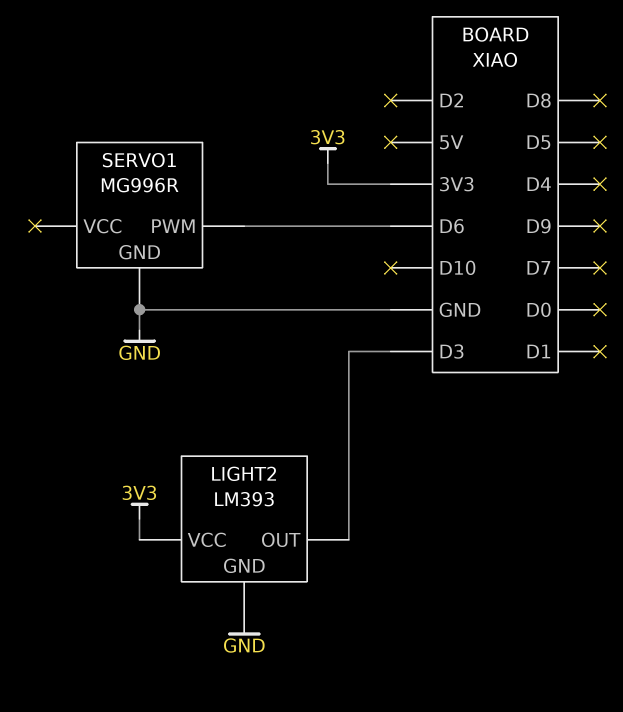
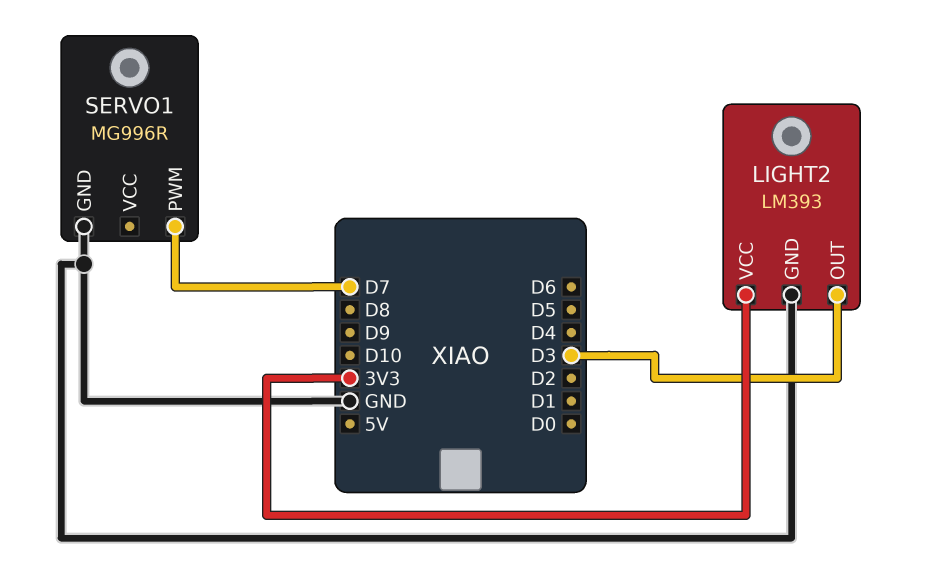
SERVO1 pin PWM: D6 -> D7

